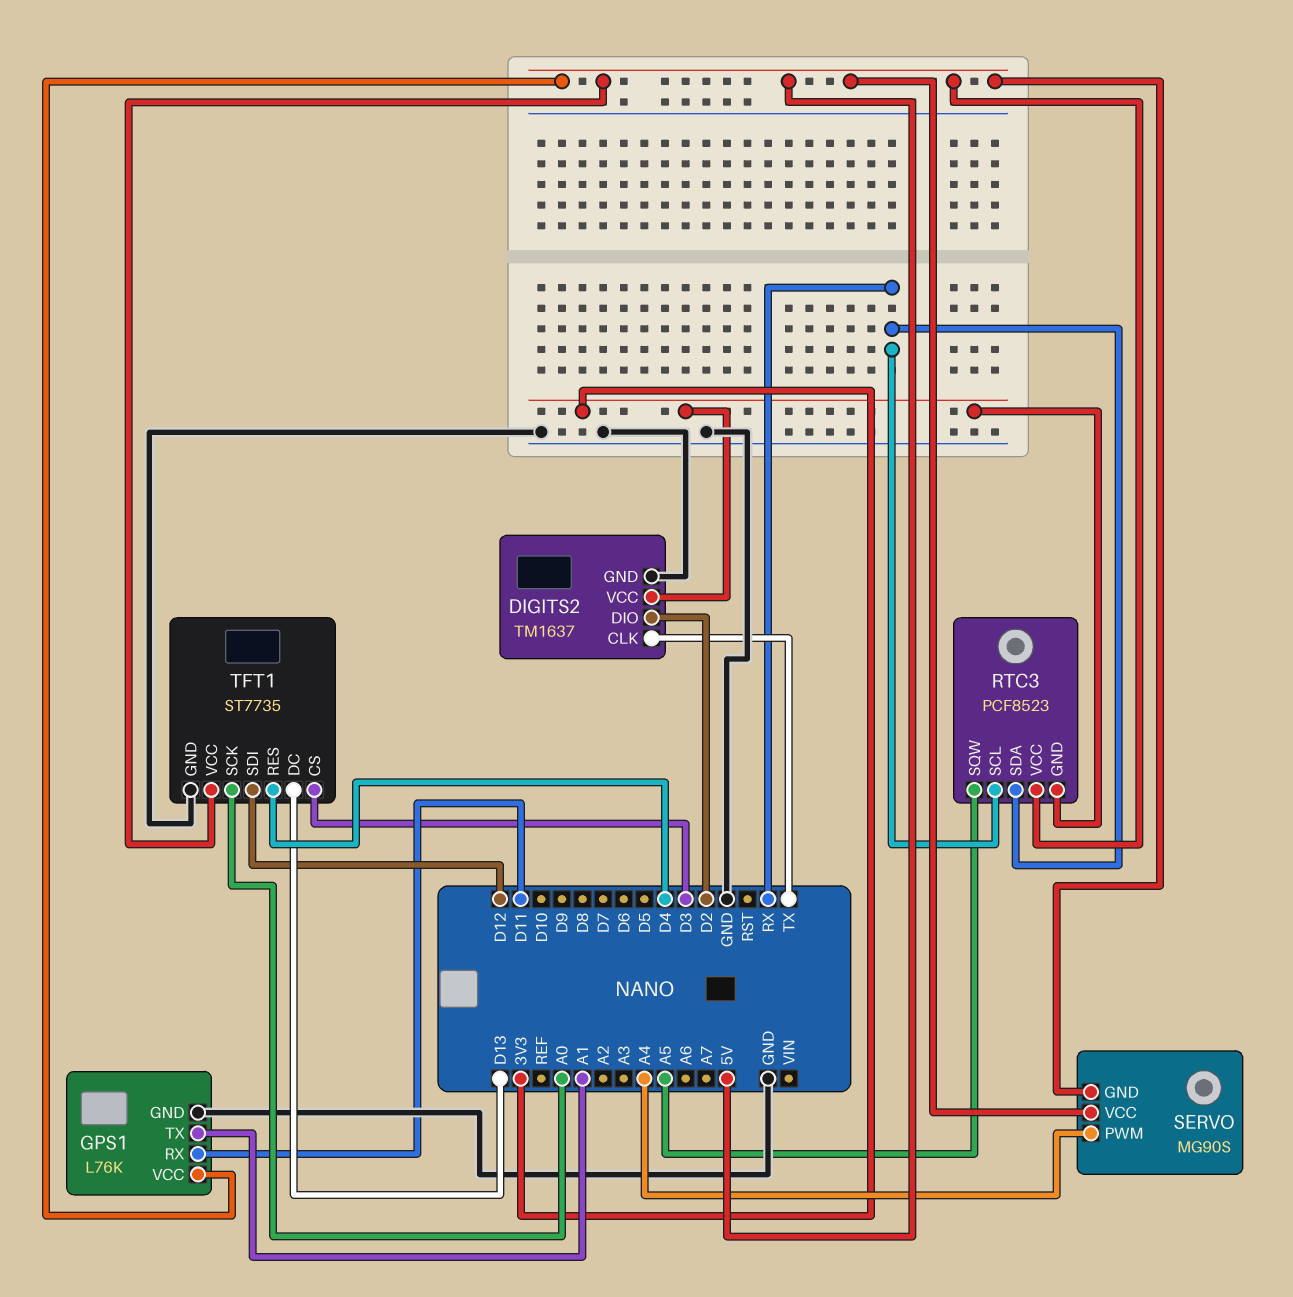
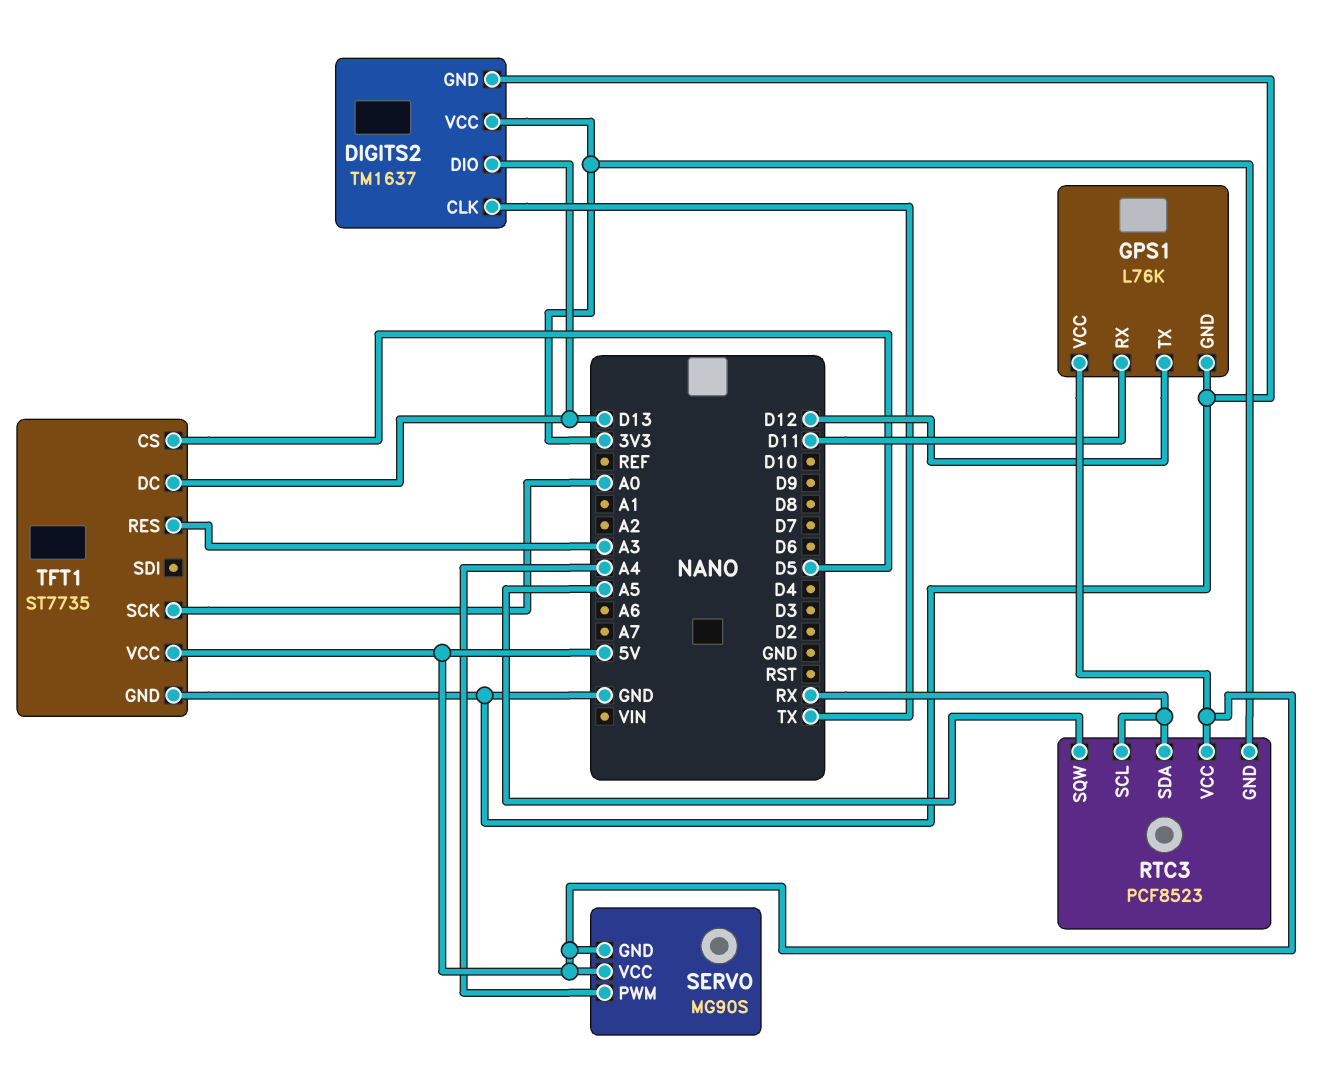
DIGITS2 pin DIO: D2 -> D13
GPS1 pin TX: A1 -> D12
TFT1 pin CS: D3 -> D5
TFT1 pin RES: D4 -> A3
TFT1 pin SDI: D12 -> none

